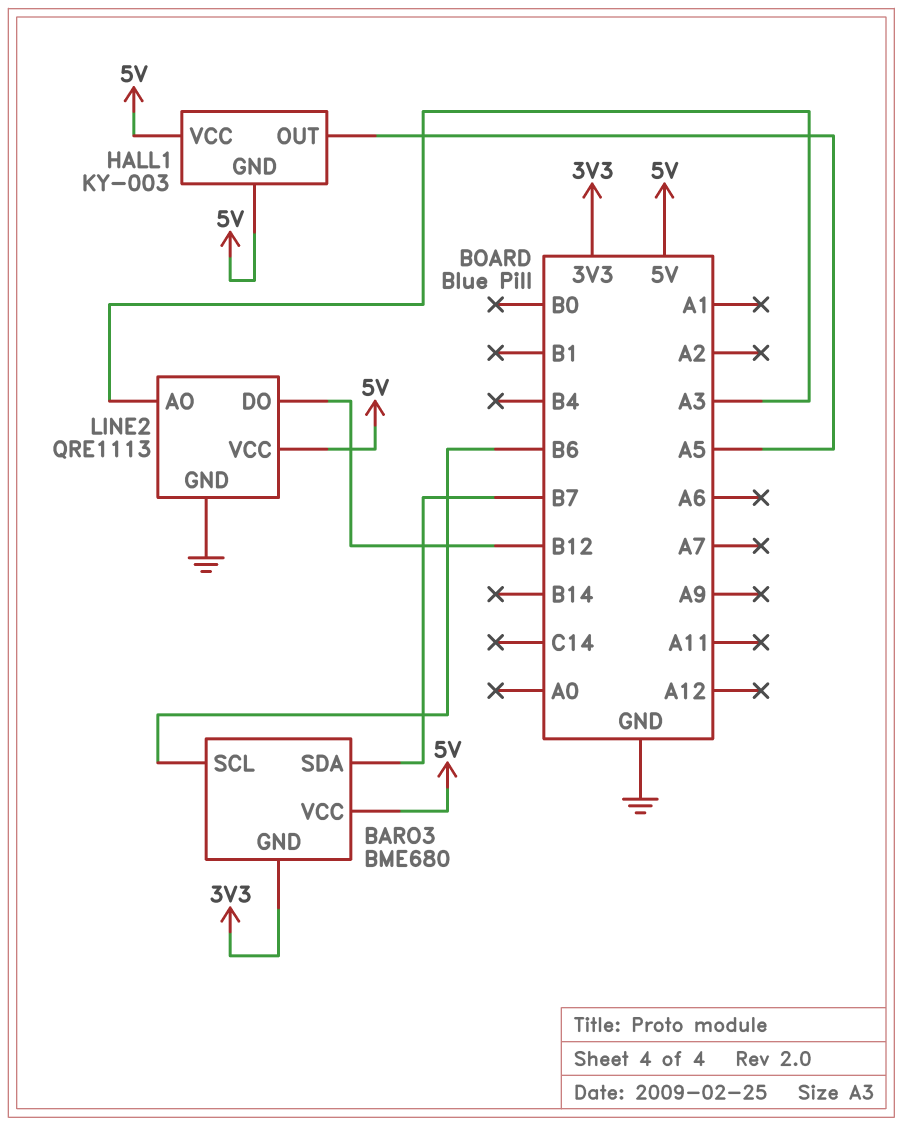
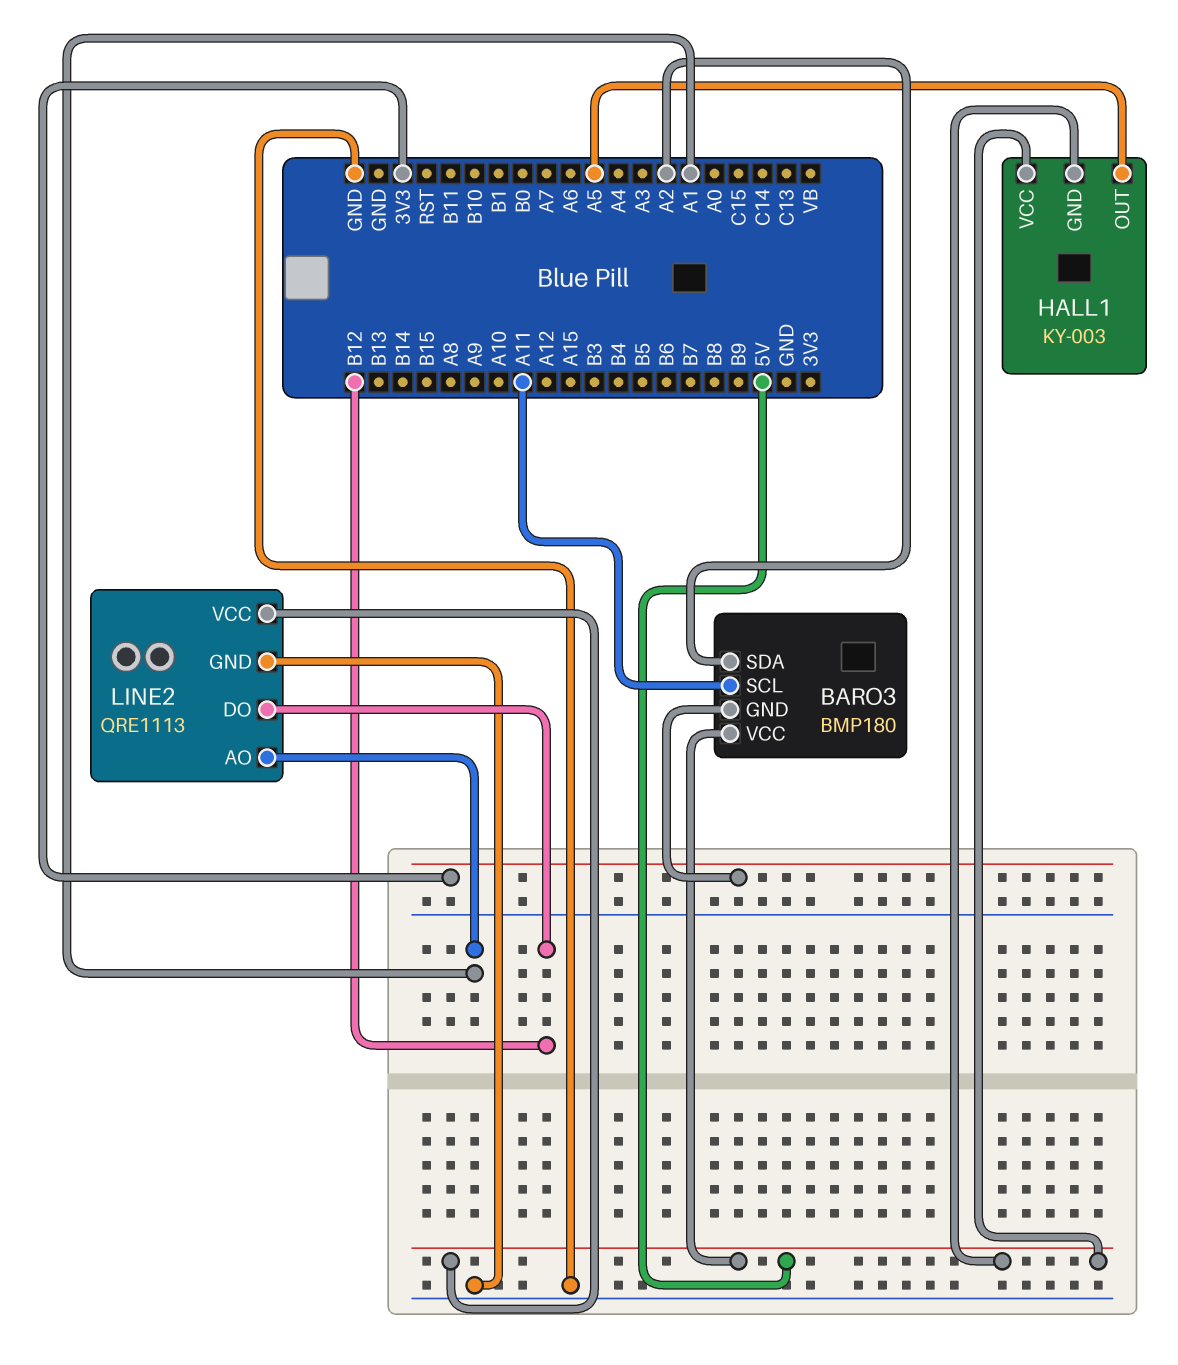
BARO3: BME680 -> BMP180
BARO3 pin SCL: B6 -> A11
BARO3 pin SDA: B7 -> A2
LINE2 pin AO: A3 -> A1

